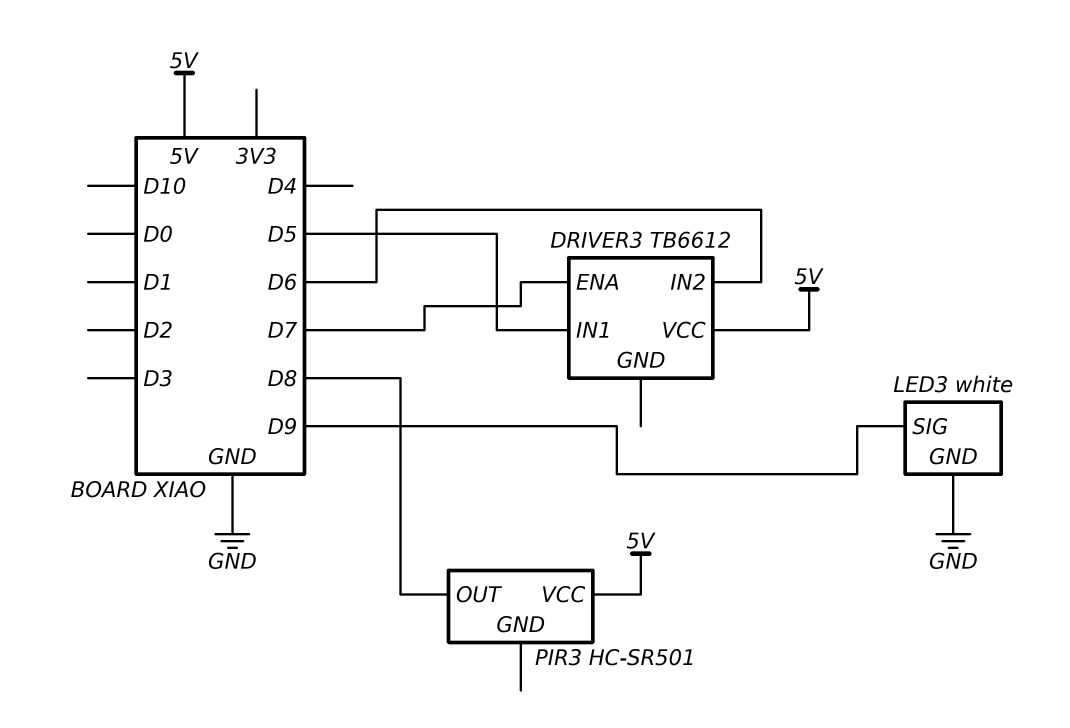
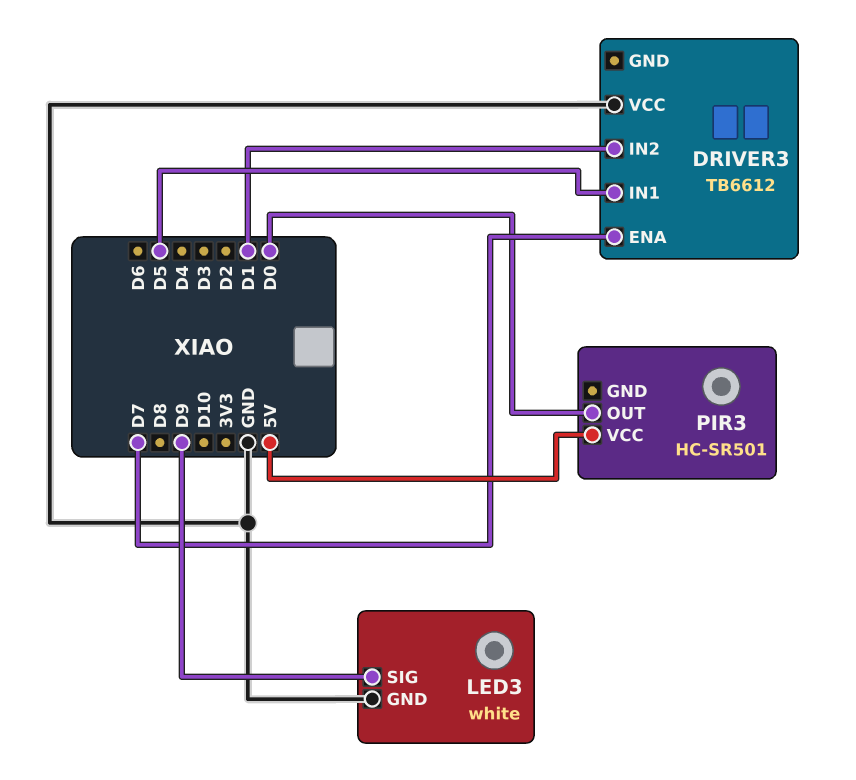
DRIVER3 pin IN2: D6 -> D1
DRIVER3 pin VCC: 5V -> GND
PIR3 pin OUT: D8 -> D0

